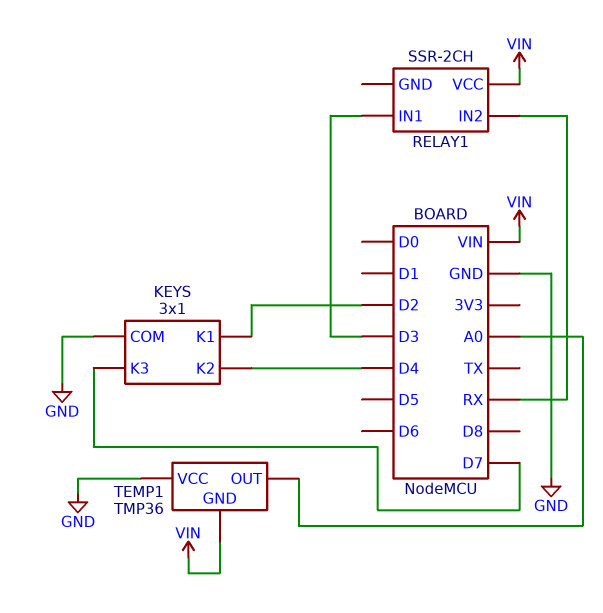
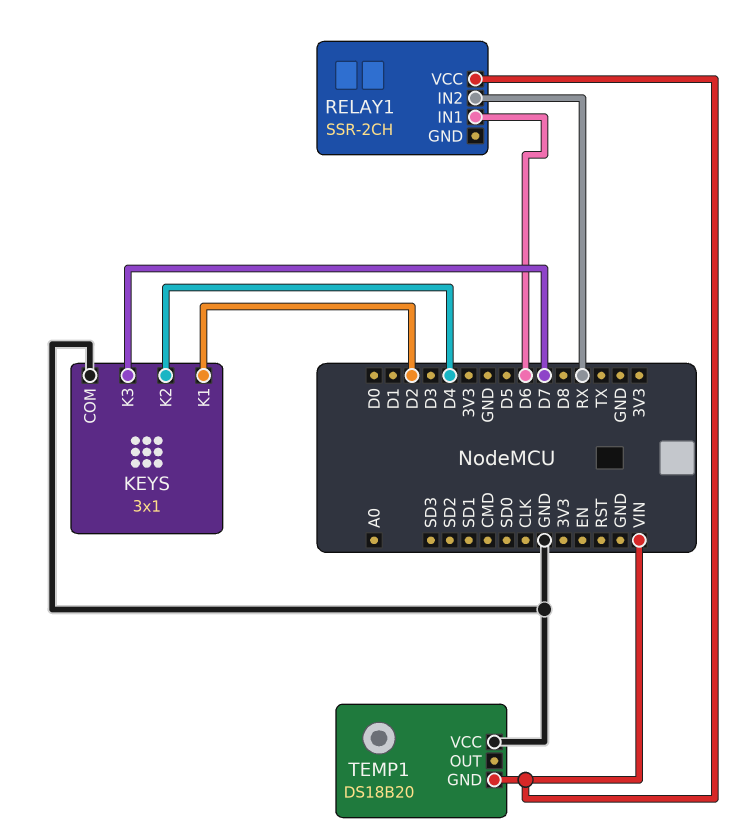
RELAY1 pin IN1: D3 -> D6
TEMP1: TMP36 -> DS18B20
TEMP1 pin OUT: A0 -> none

